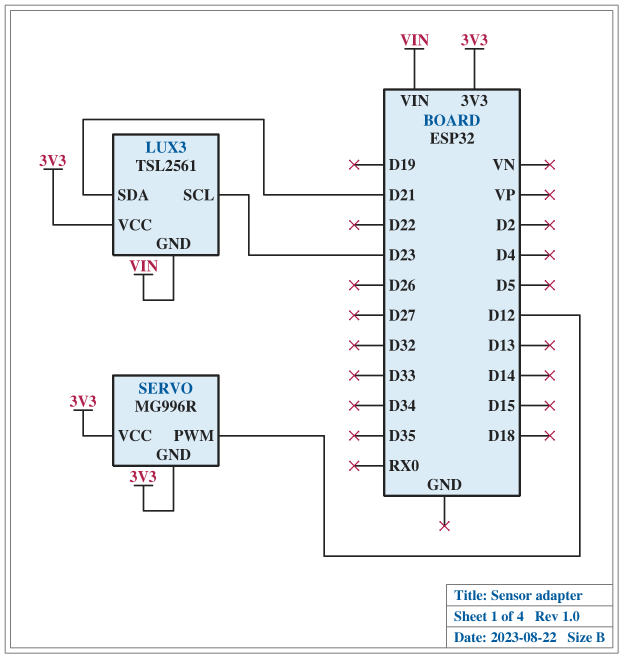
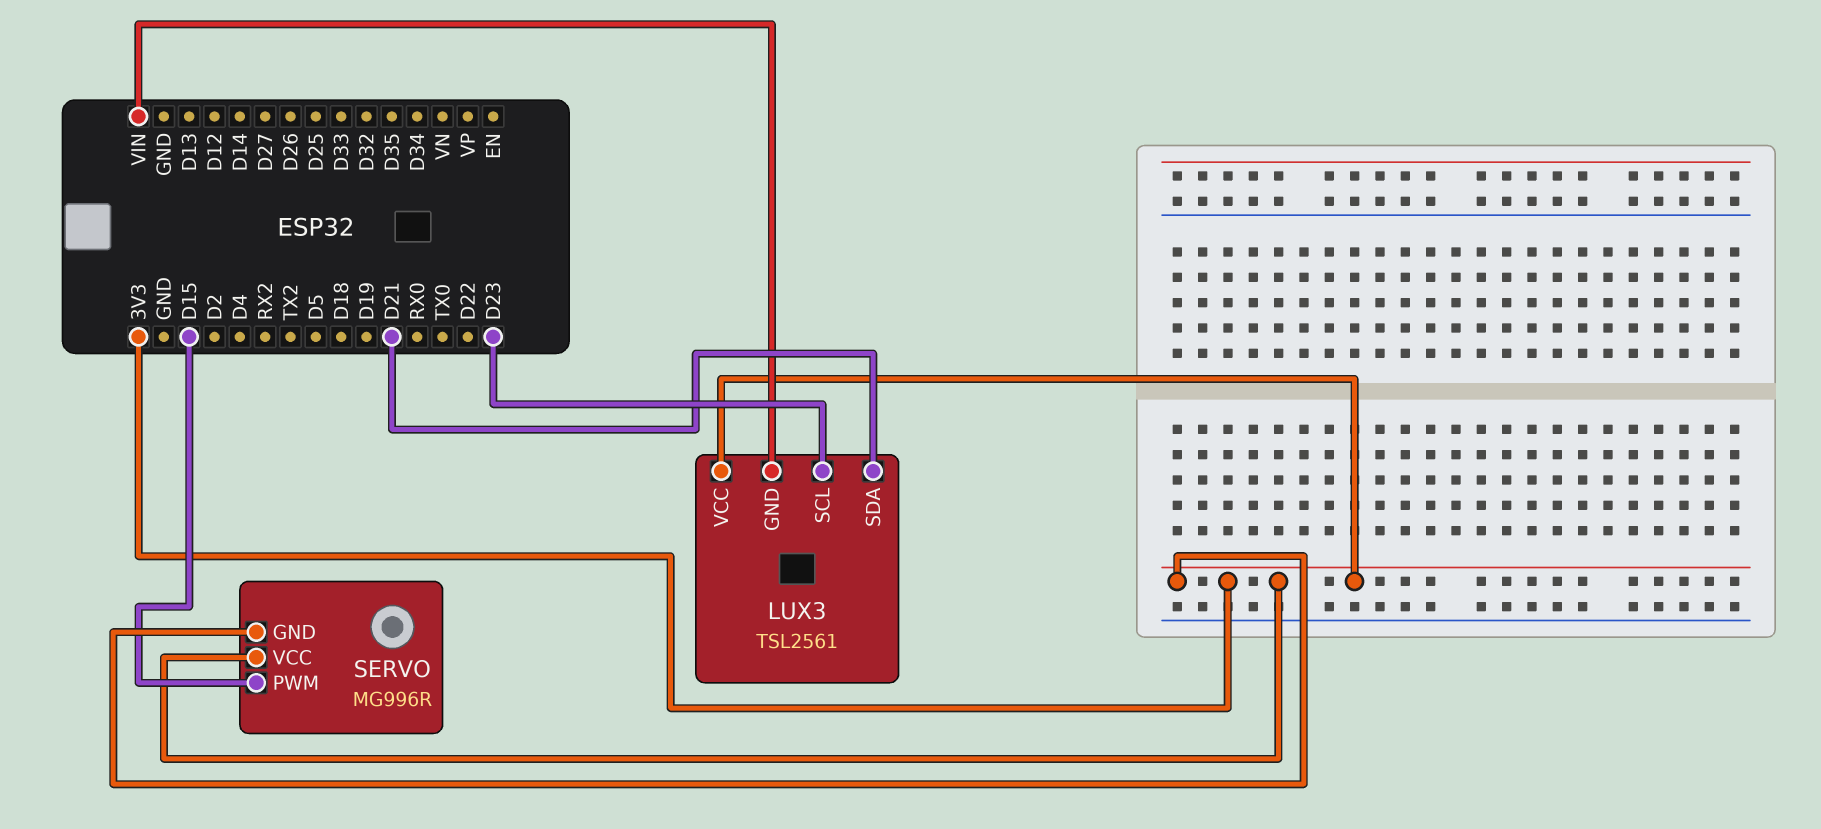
SERVO pin PWM: D12 -> D15

